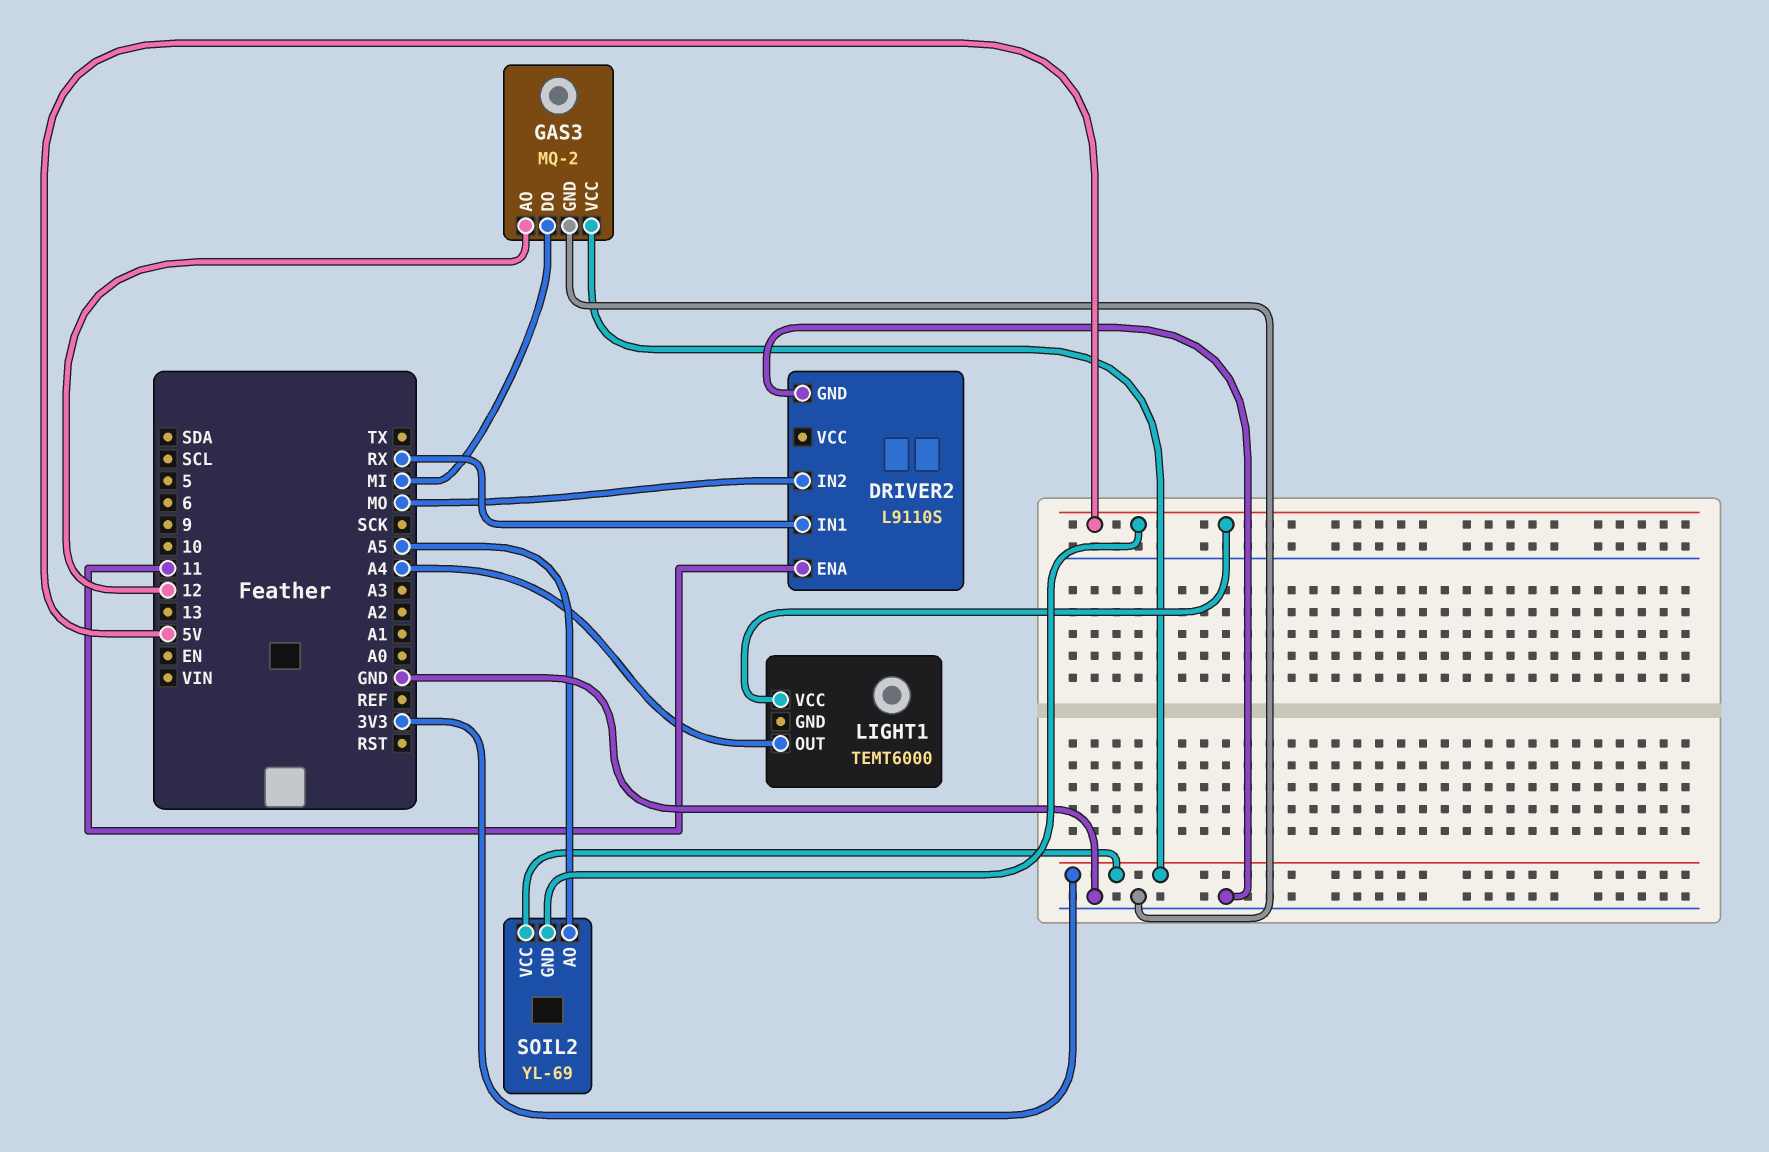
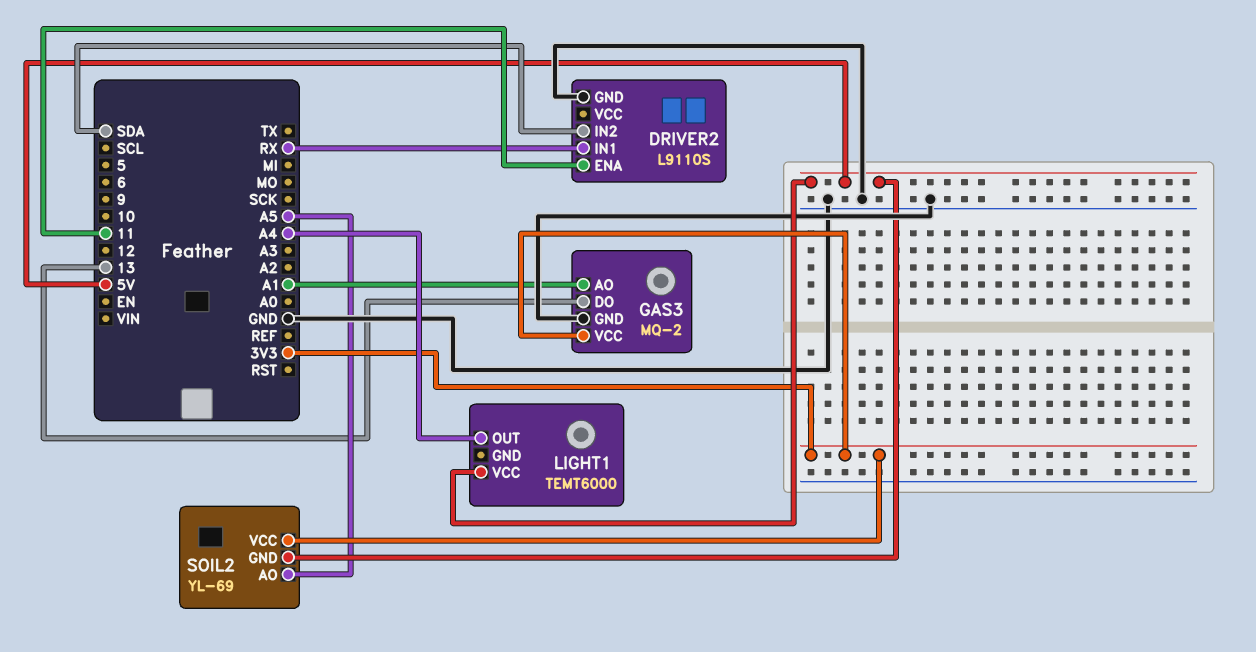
DRIVER2 pin IN2: MO -> SDA
GAS3 pin AO: 12 -> A1
GAS3 pin DO: MI -> 13

